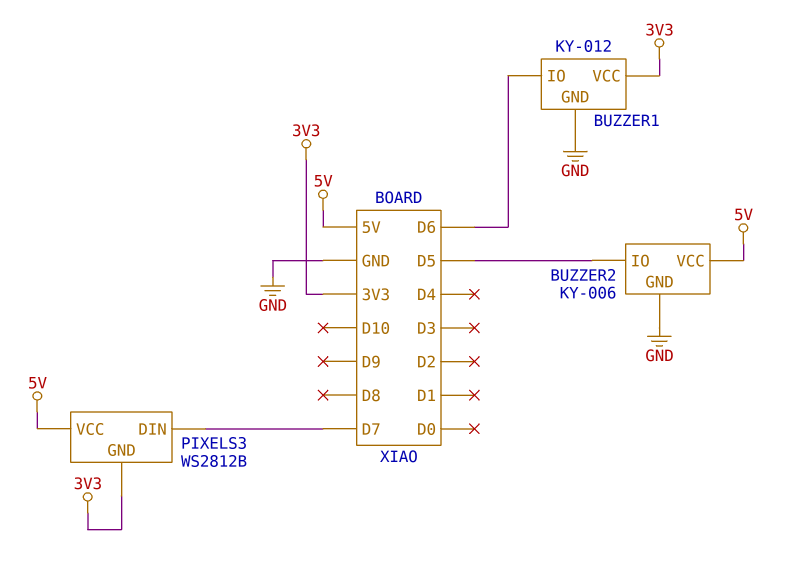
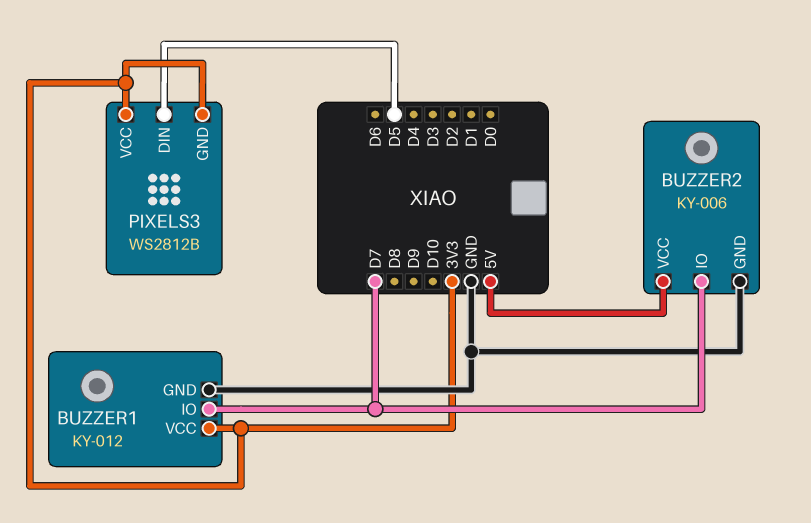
BUZZER1 pin IO: D6 -> D7
BUZZER2 pin IO: D5 -> D7
PIXELS3 pin DIN: D7 -> D5
PIXELS3 pin VCC: 5V -> 3V3

